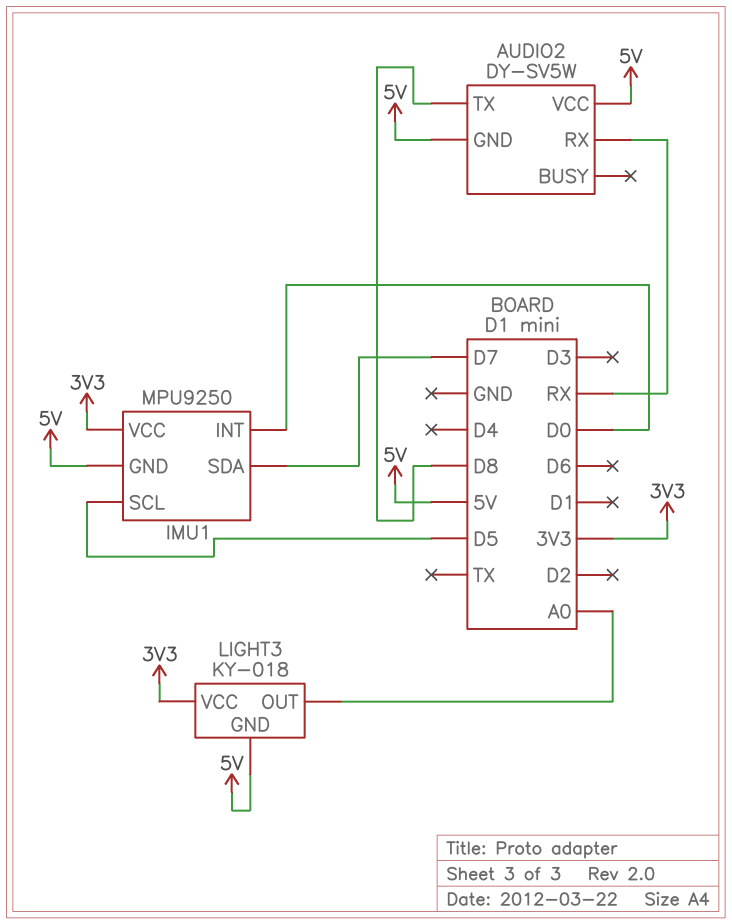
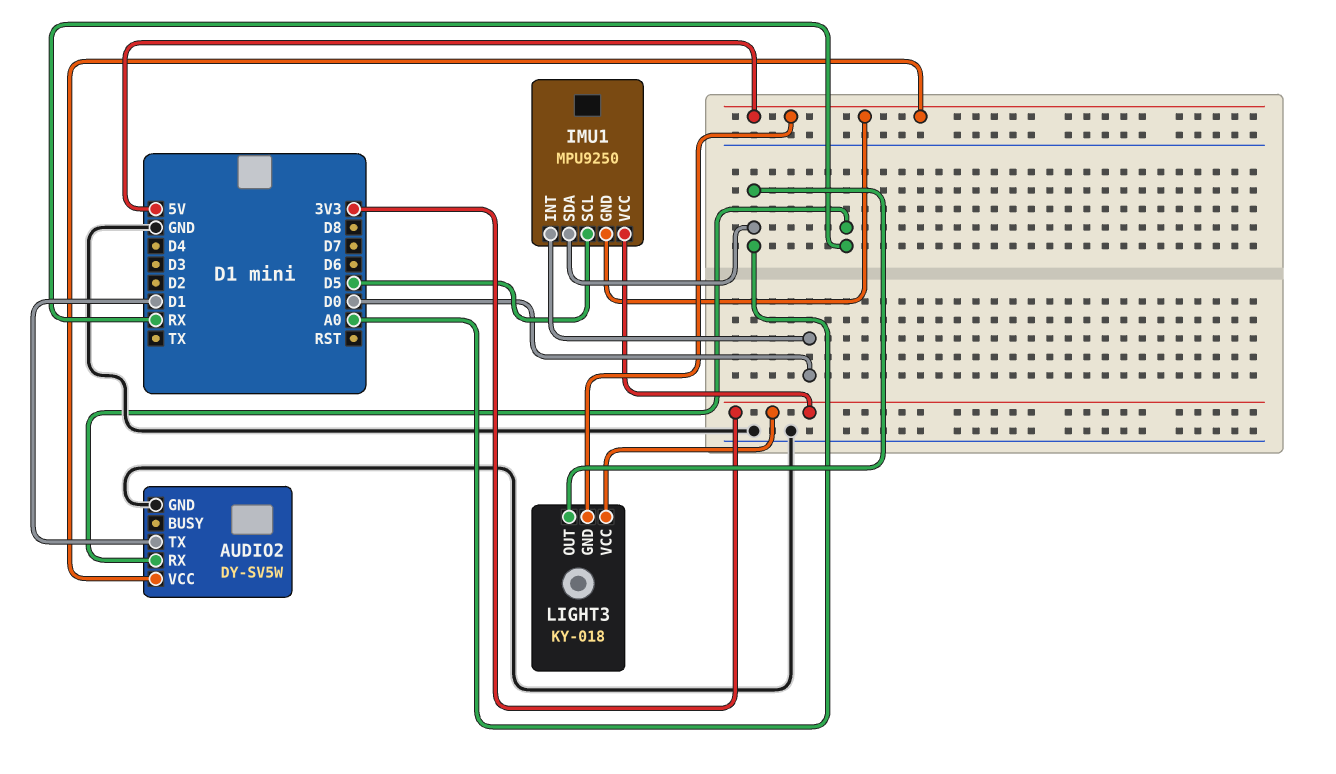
AUDIO2 pin GND: 5V -> GND
AUDIO2 pin TX: D8 -> D1
IMU1 pin SDA: D7 -> A0

